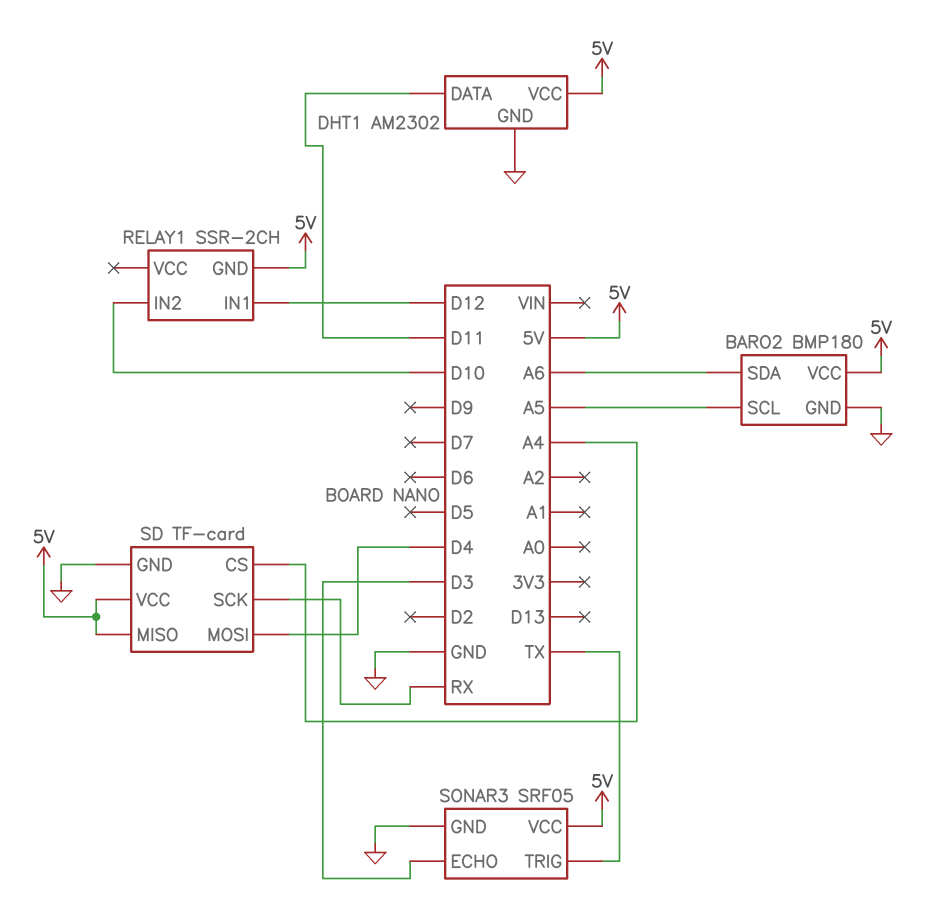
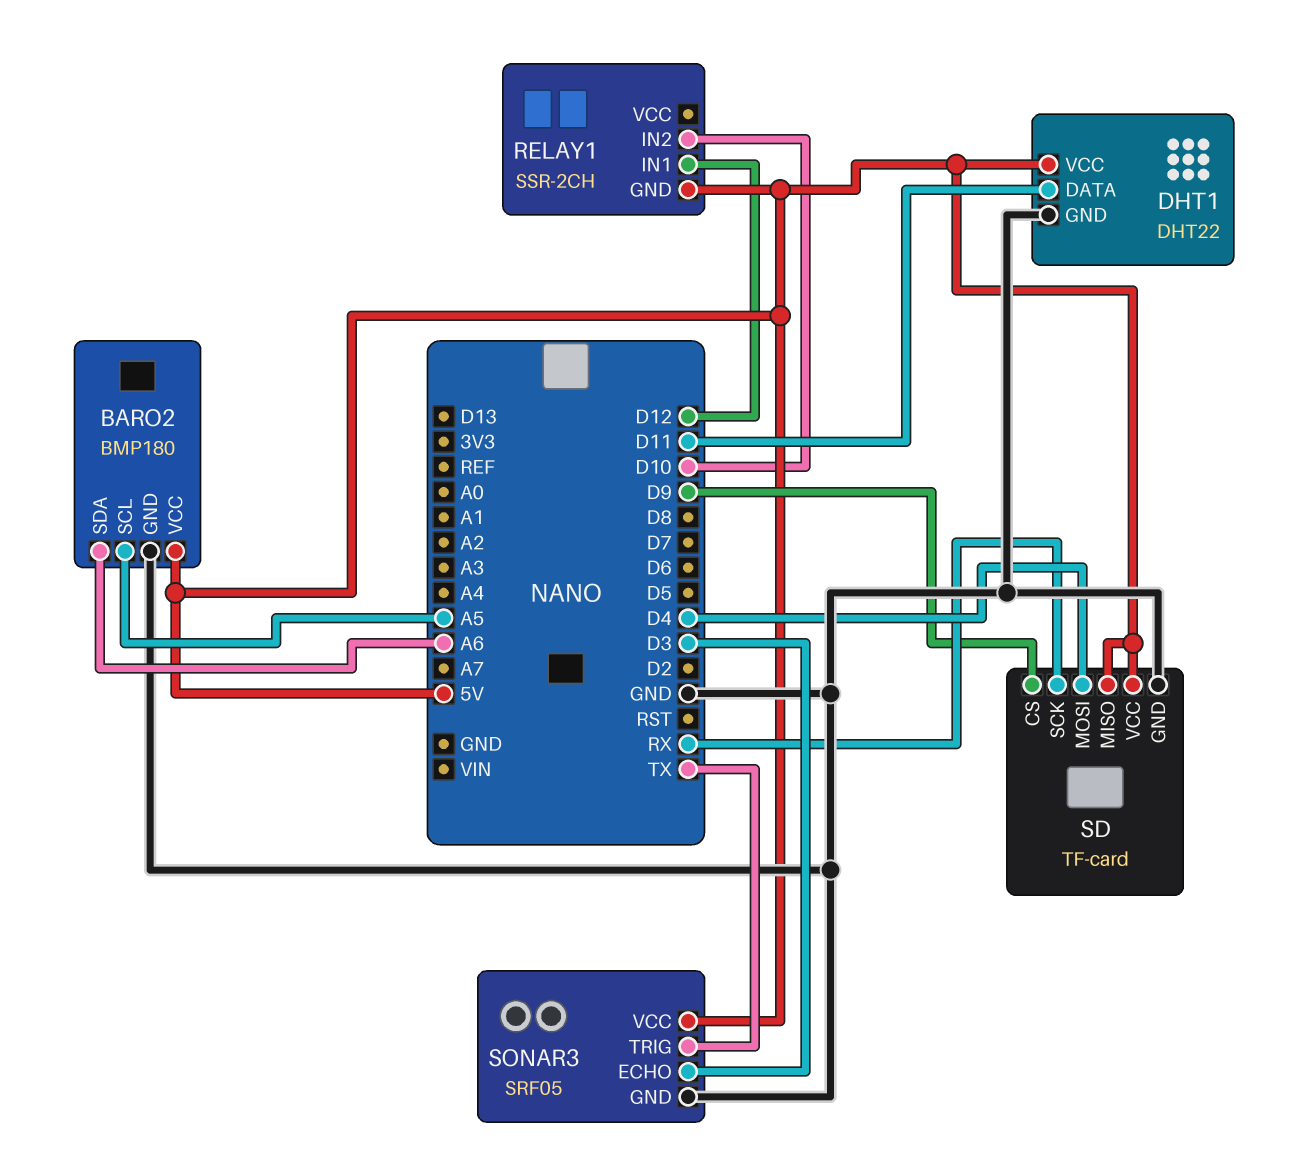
DHT1: AM2302 -> DHT22
SD pin CS: A4 -> D9

